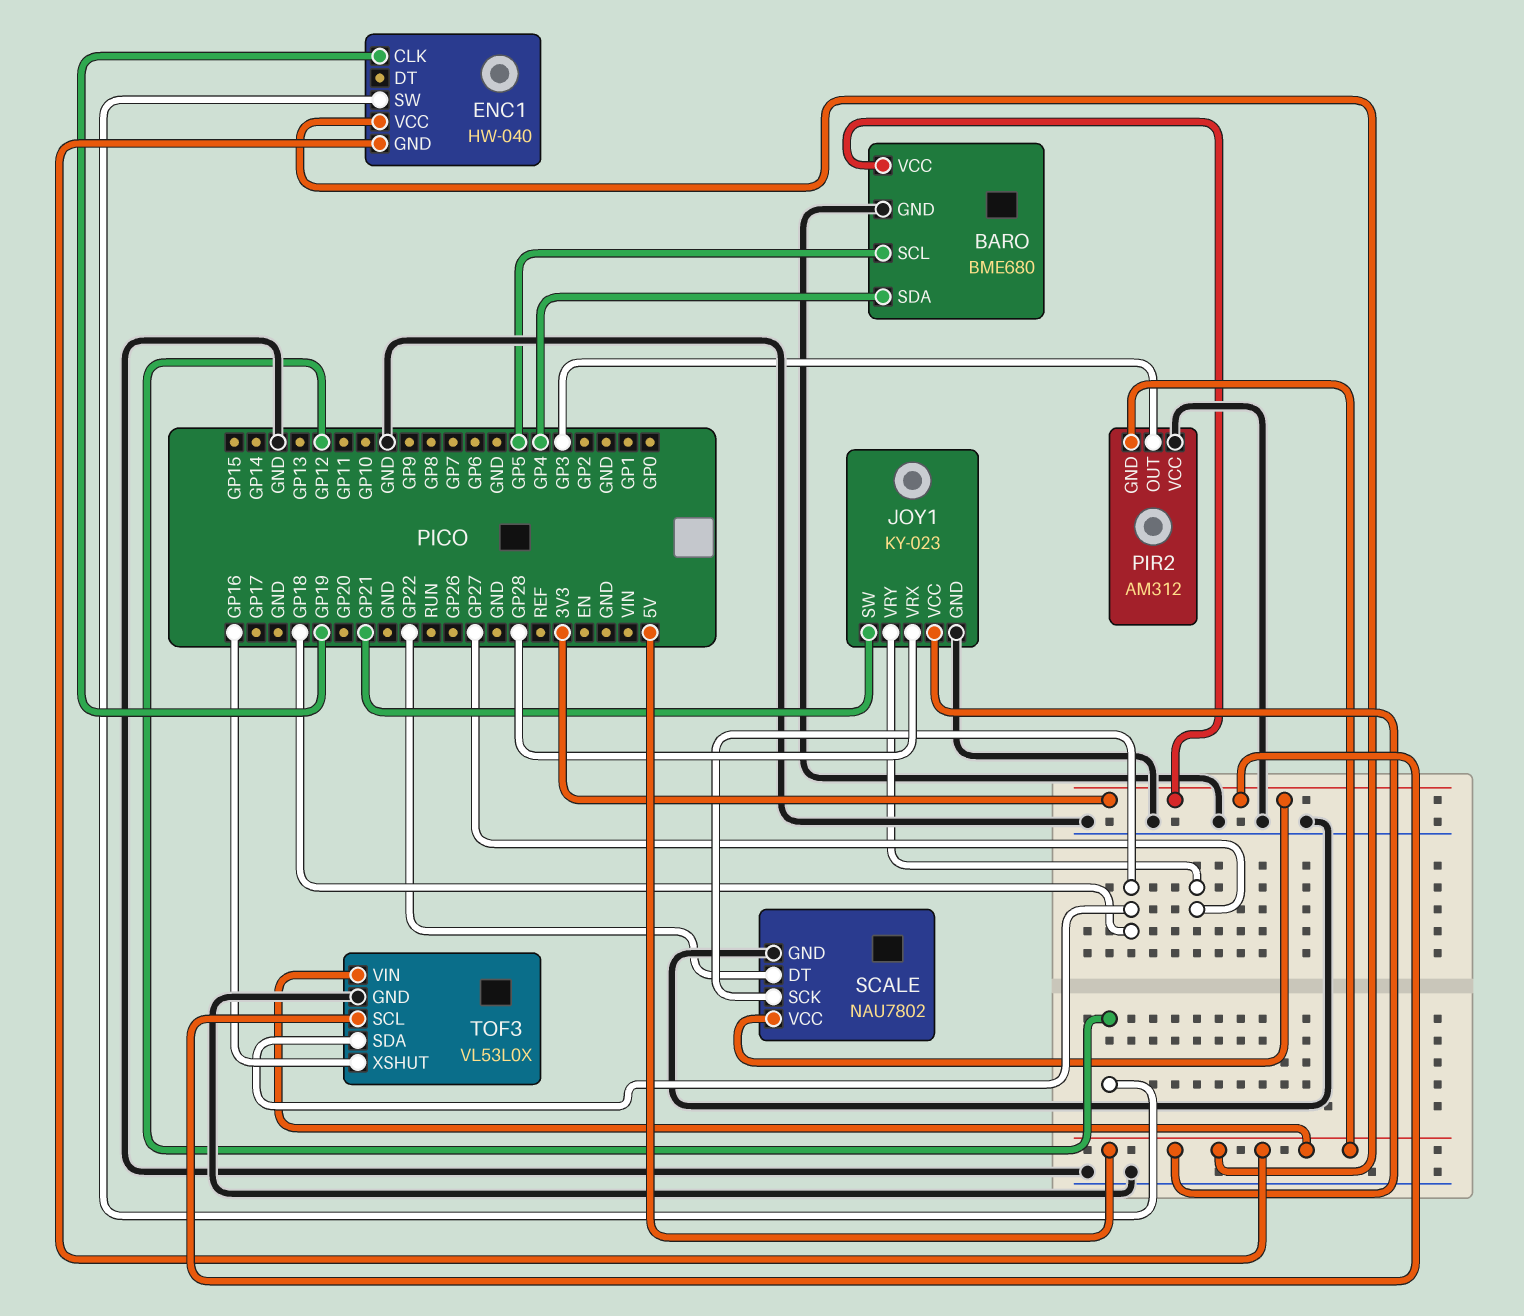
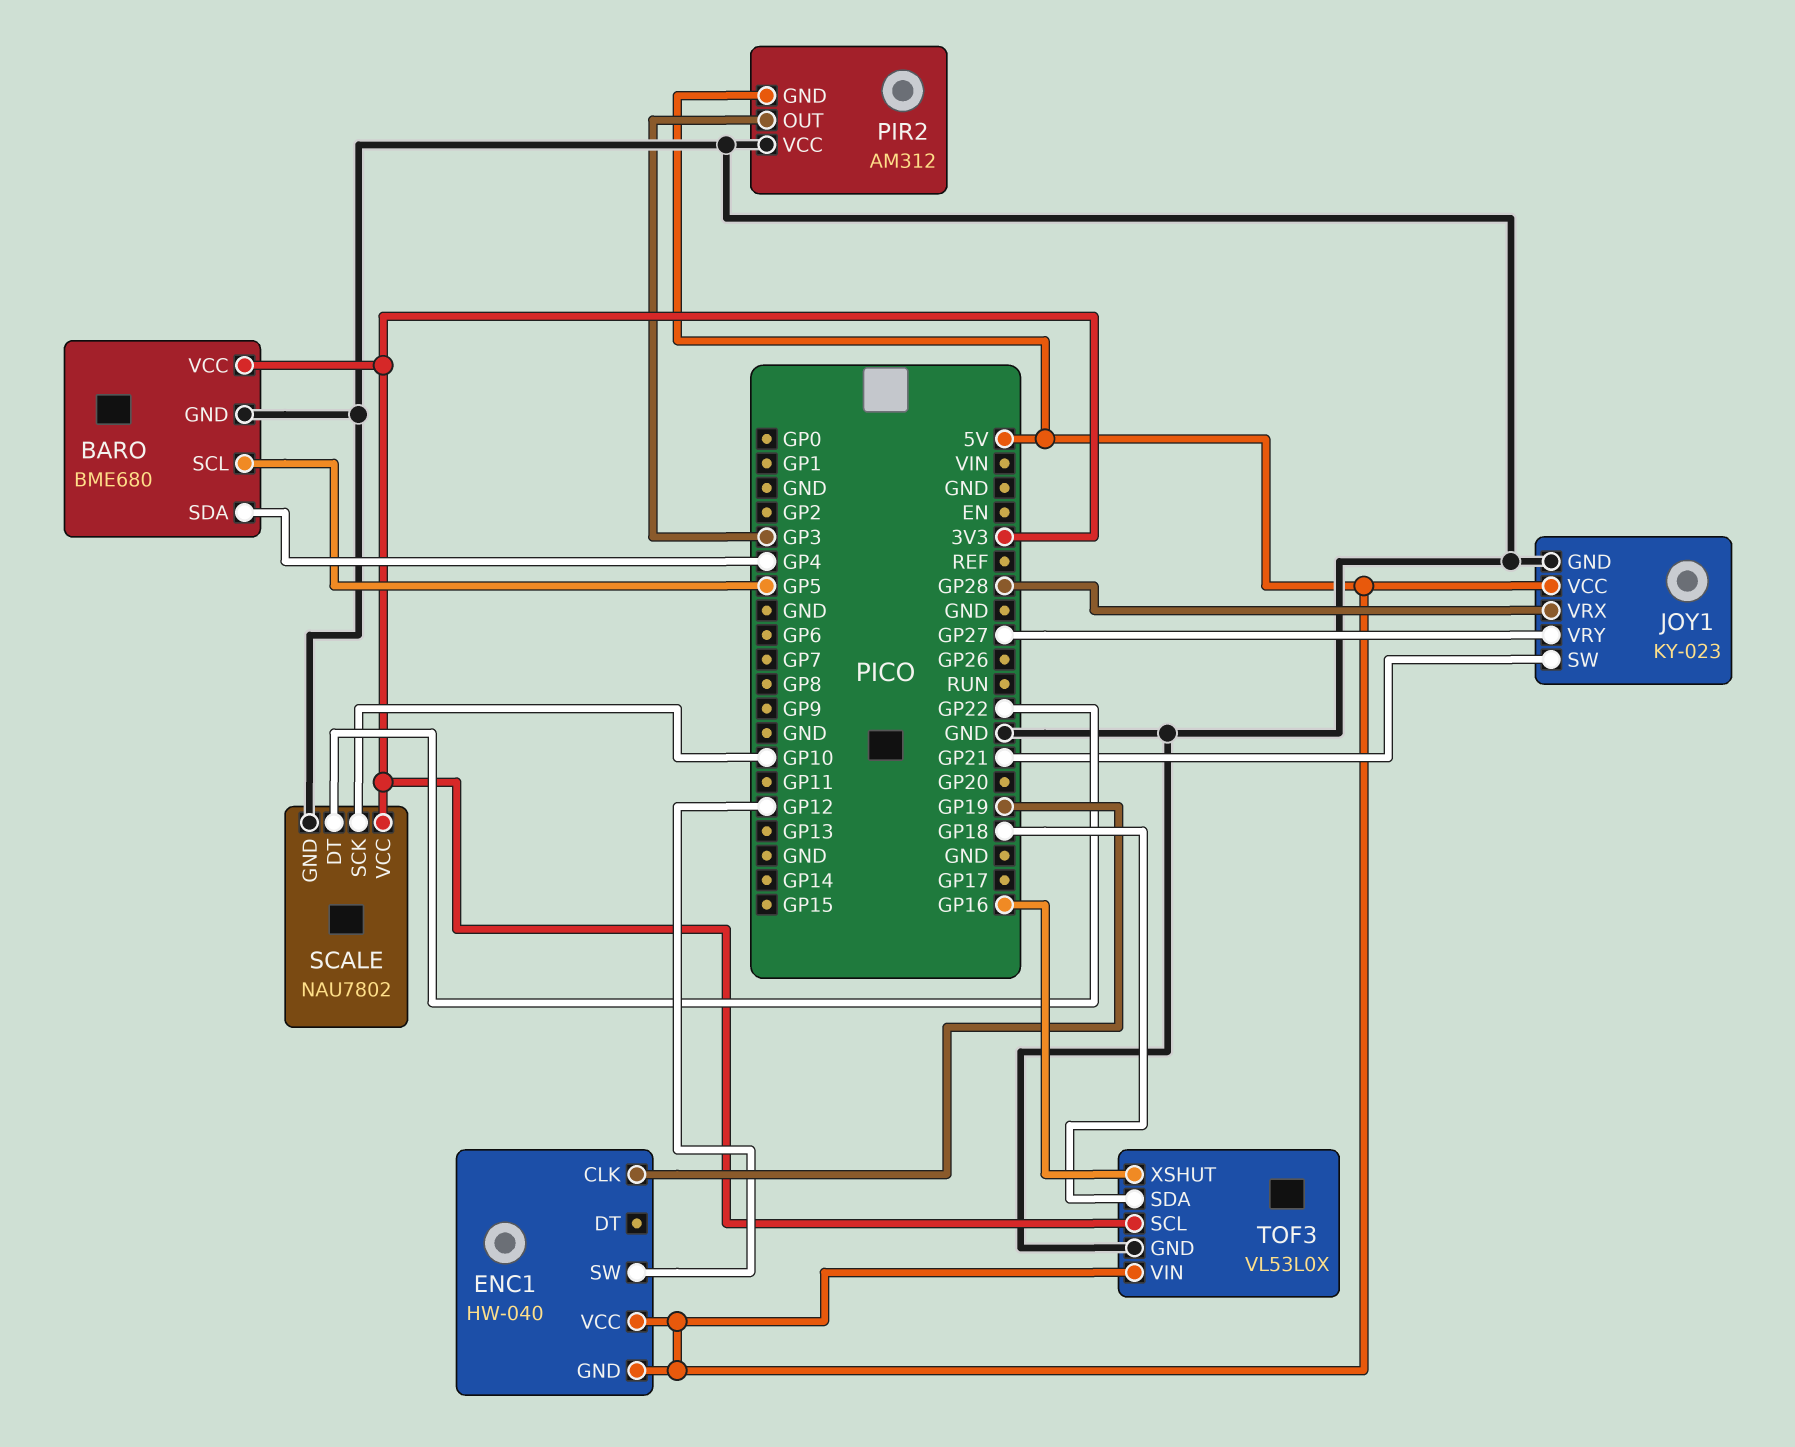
SCALE pin SCK: GP18 -> GP10

